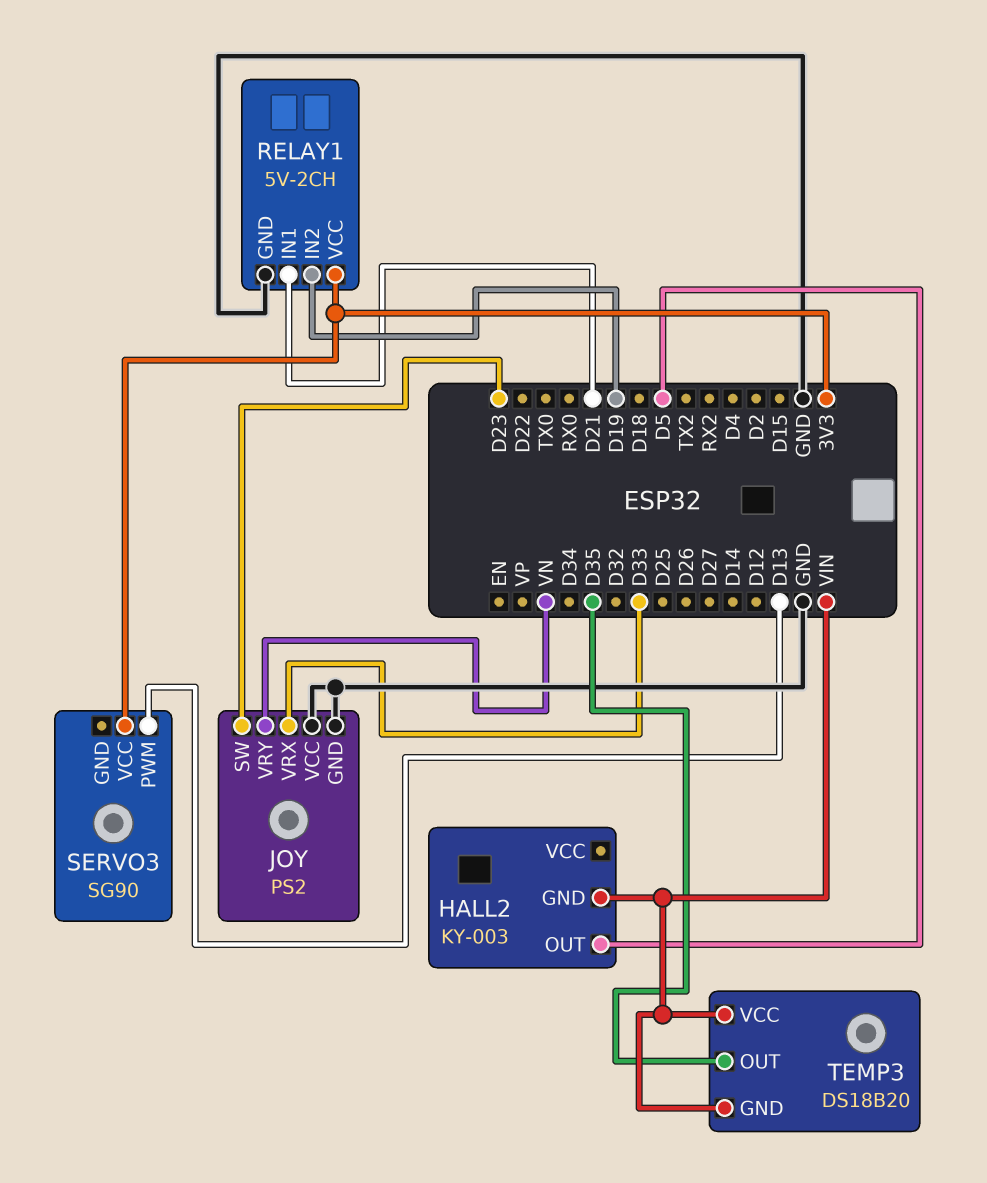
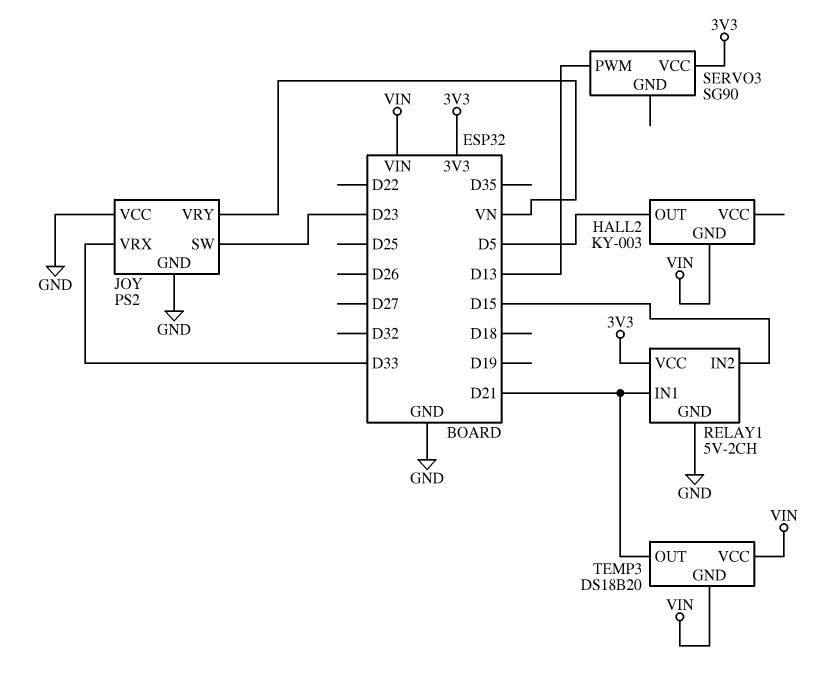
RELAY1 pin IN2: D19 -> D15
TEMP3 pin OUT: D35 -> D21

